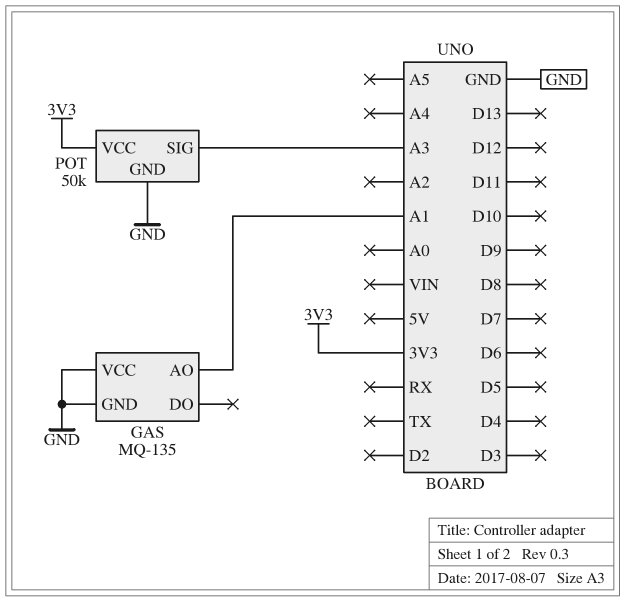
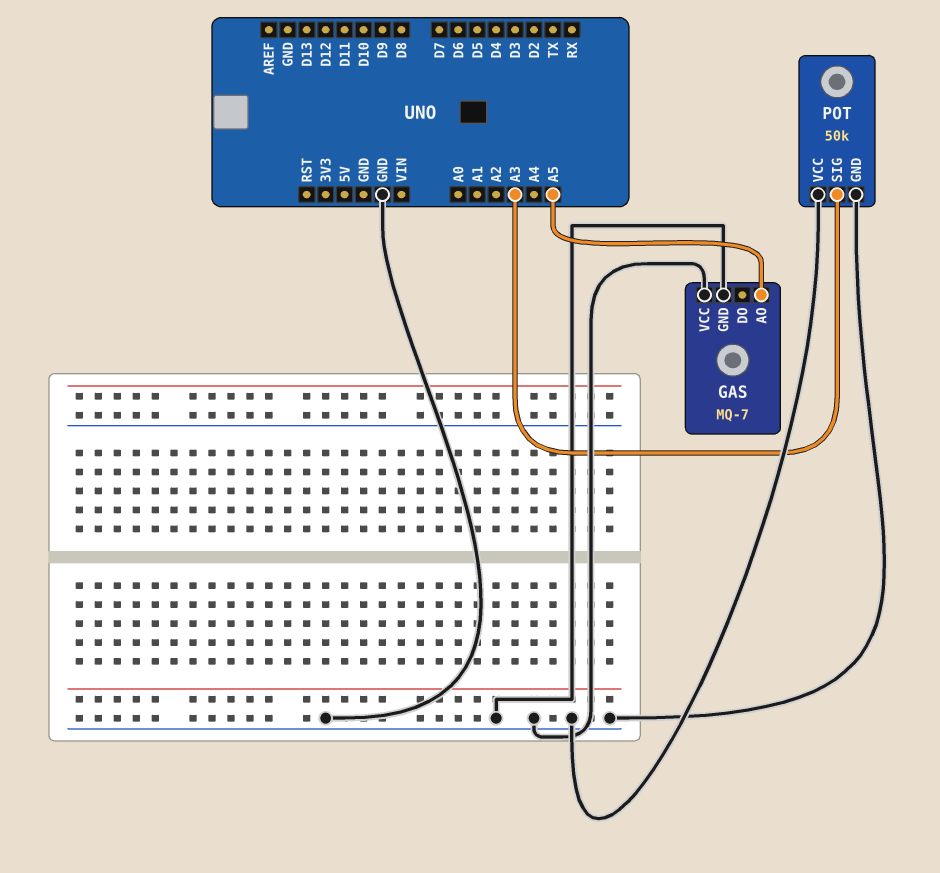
GAS: MQ-135 -> MQ-7
GAS pin AO: A1 -> A5
POT pin VCC: 3V3 -> GND

